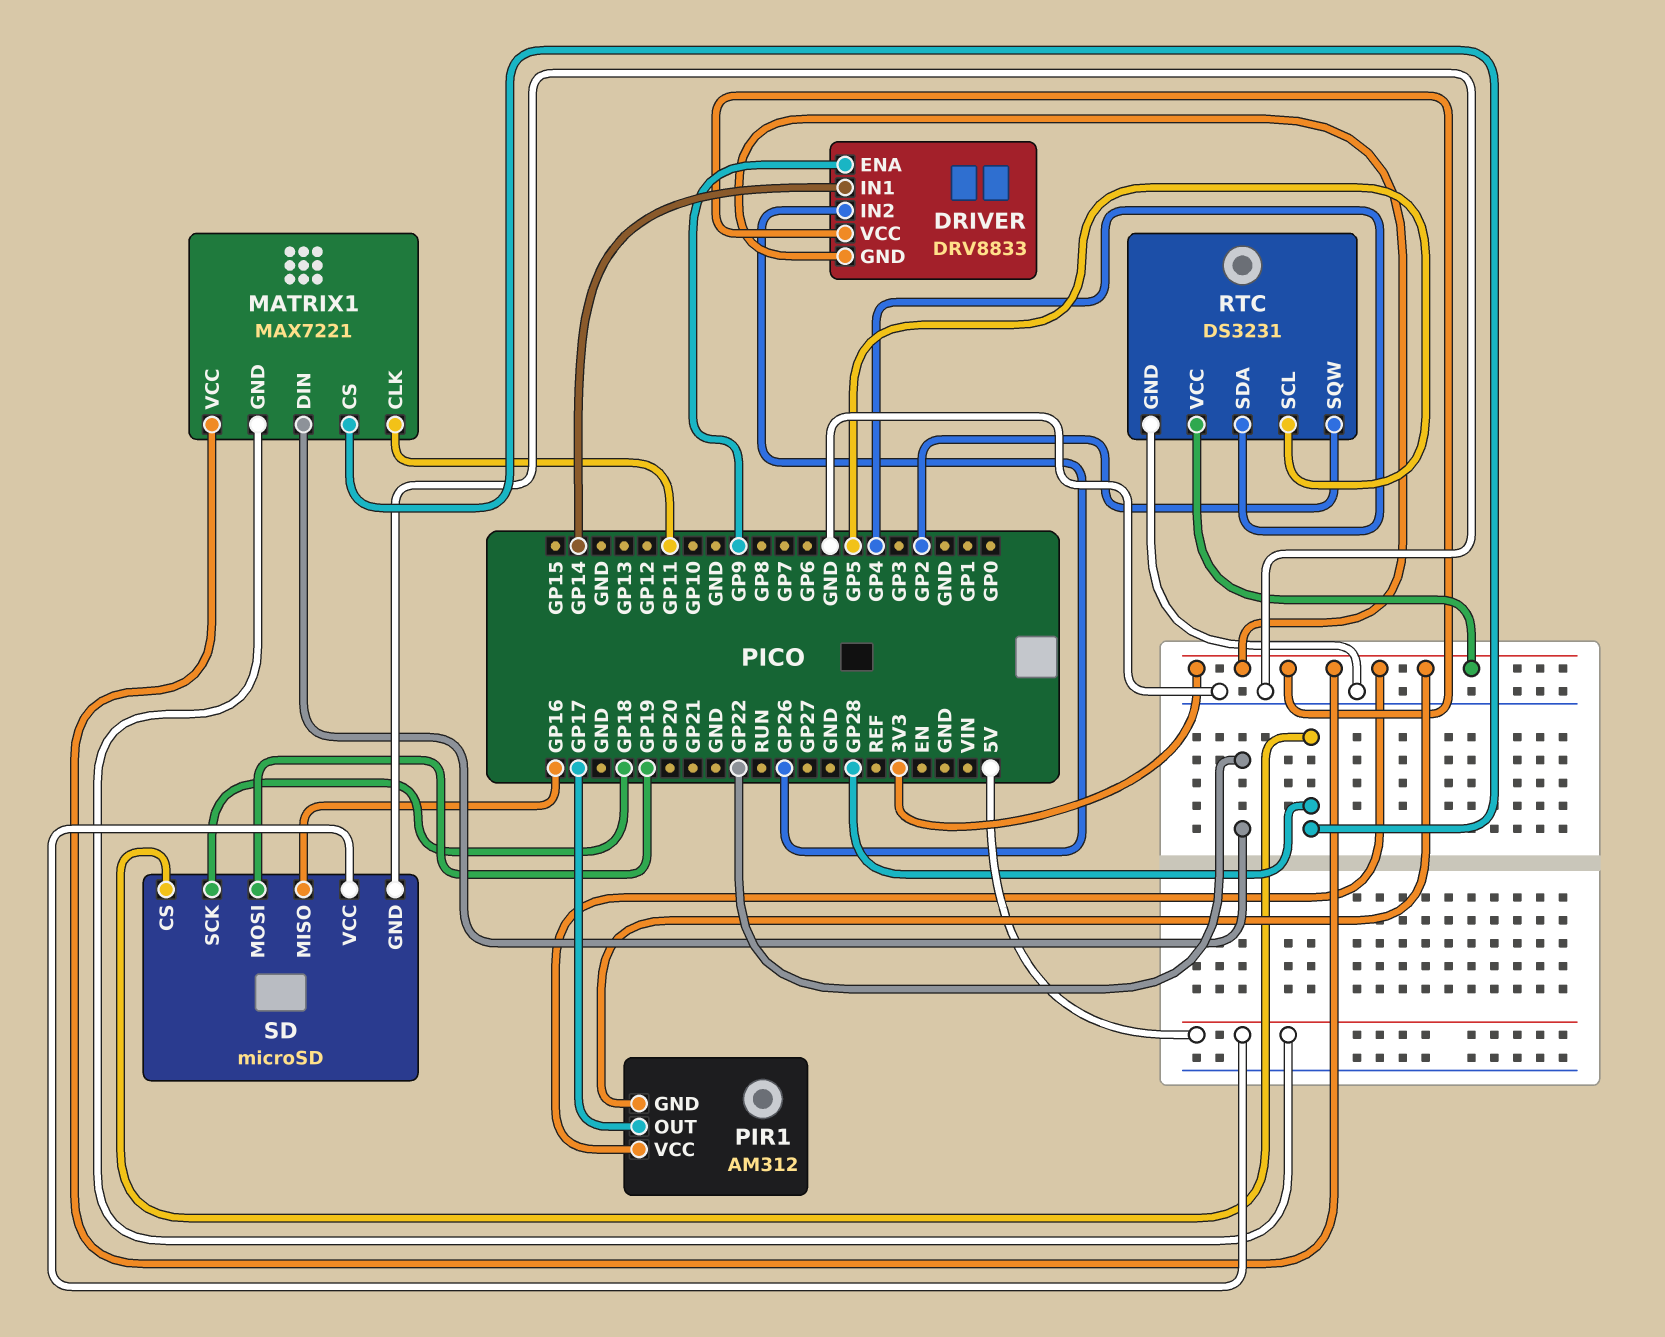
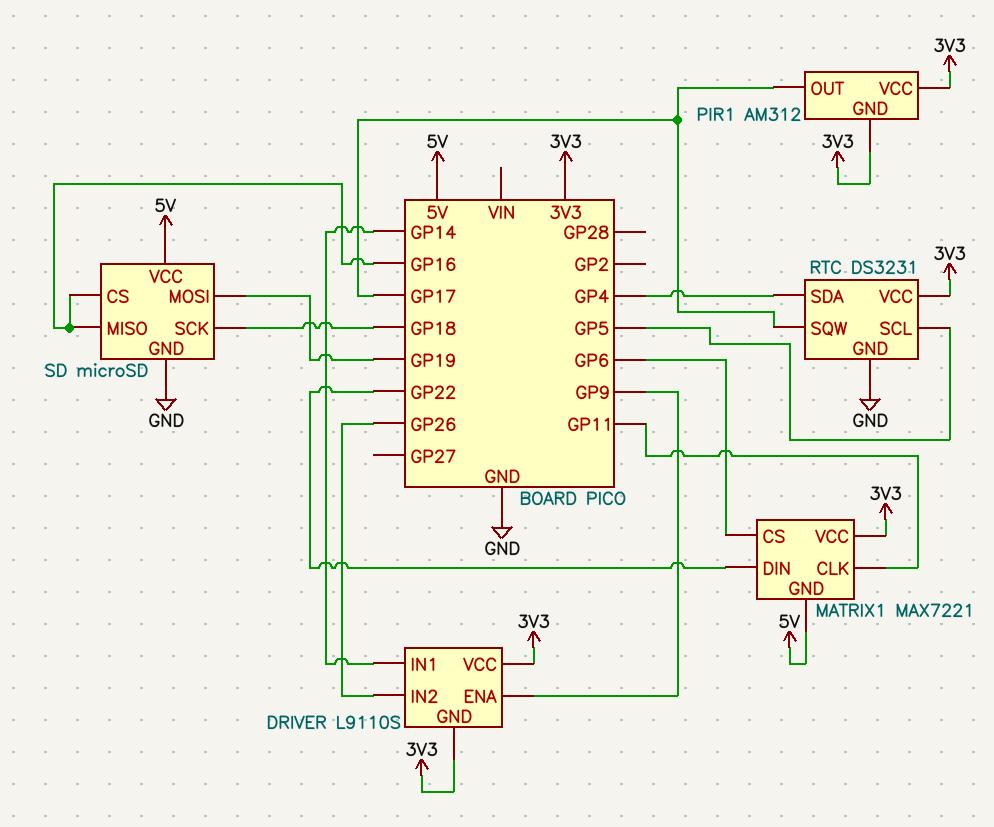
DRIVER: DRV8833 -> L9110S
MATRIX1 pin CS: GP28 -> GP6
RTC pin SQW: GP2 -> GP17
SD pin CS: GP28 -> GP16

